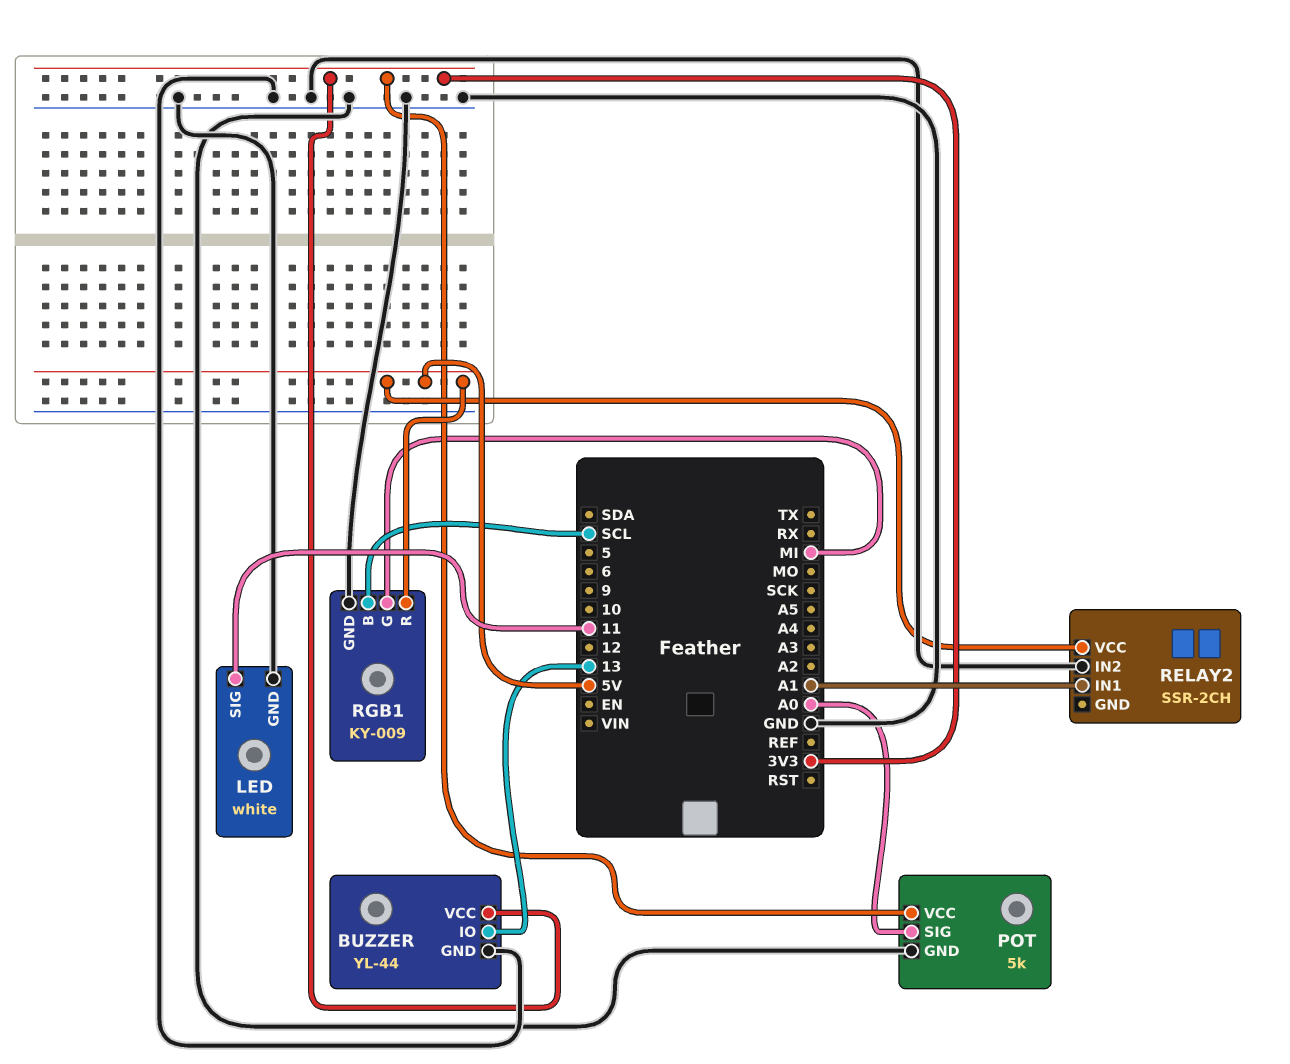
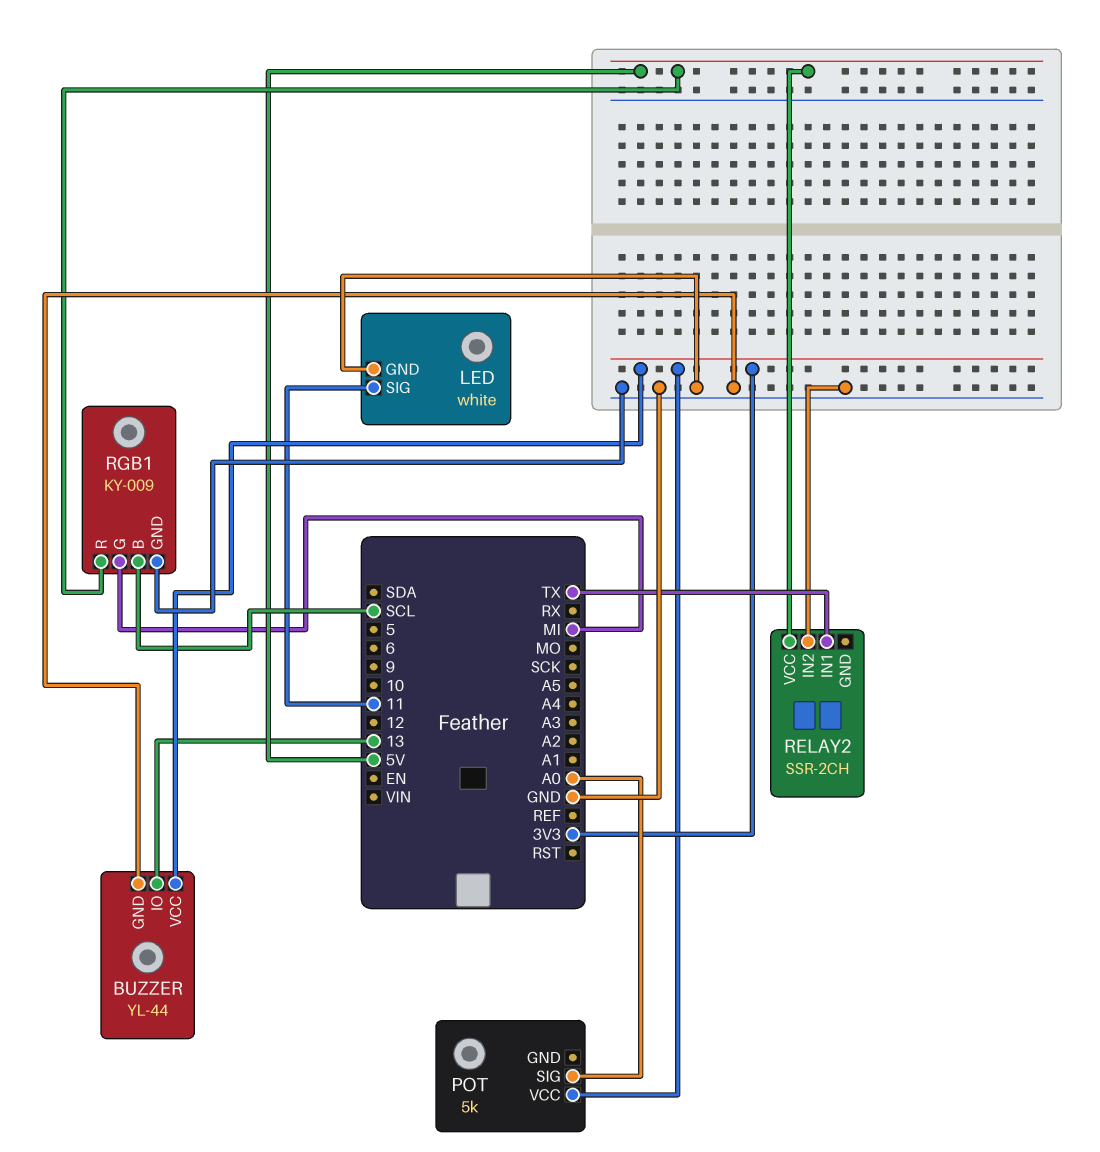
POT pin GND: GND -> none
RELAY2 pin IN1: A1 -> TX

